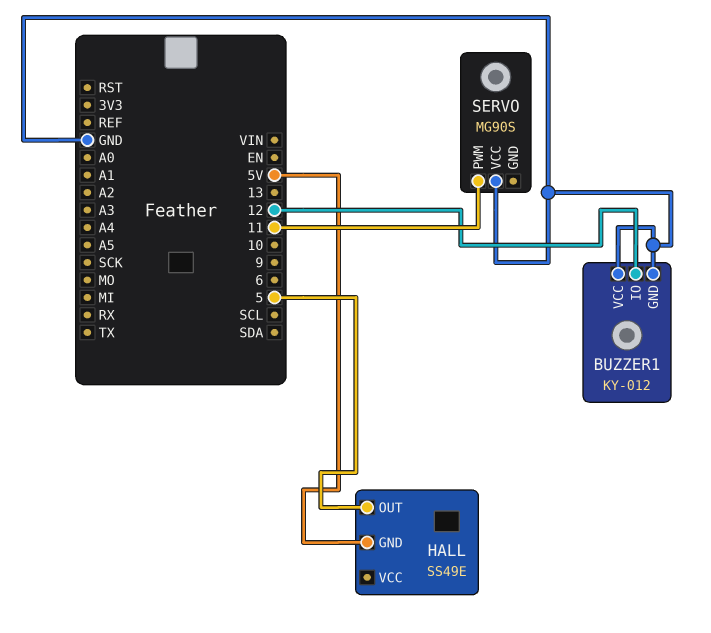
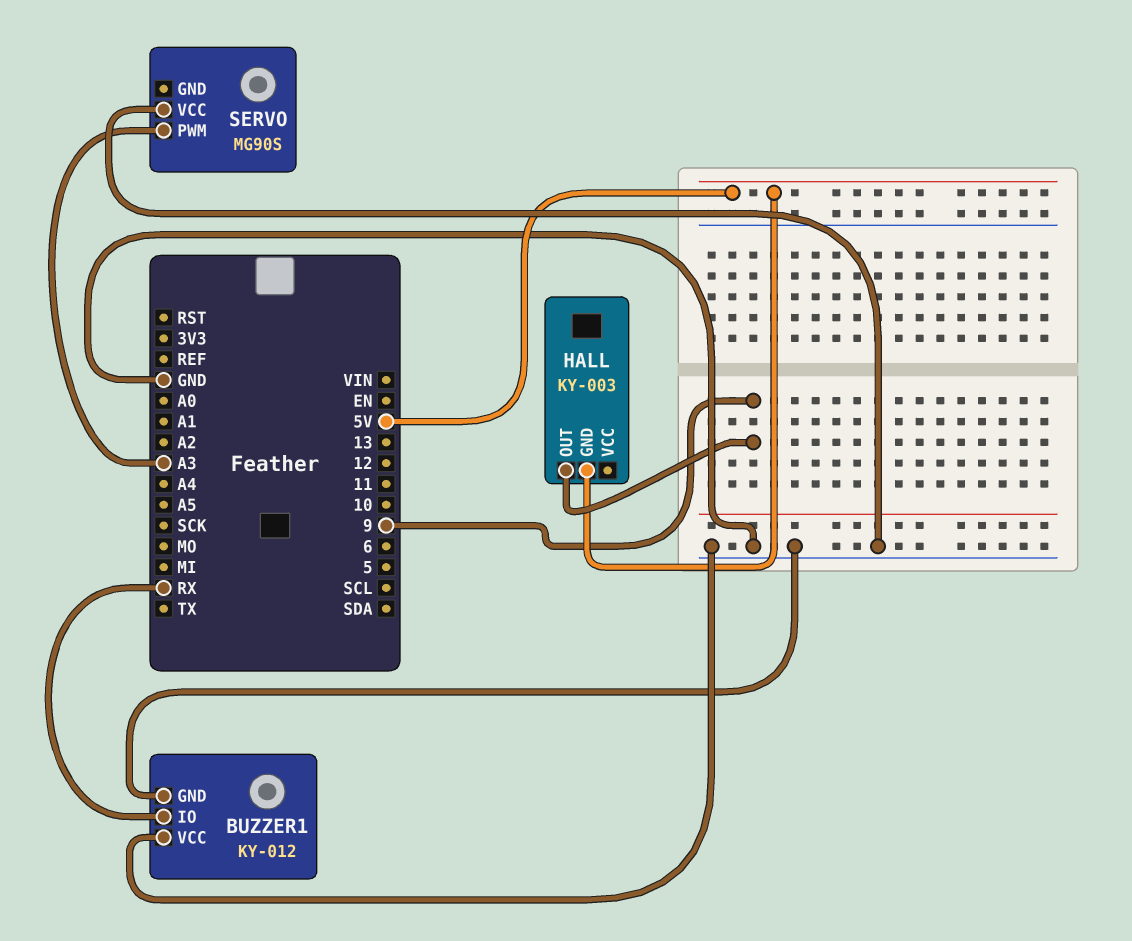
BUZZER1 pin IO: 12 -> RX
HALL: SS49E -> KY-003
HALL pin OUT: 5 -> 9
SERVO pin PWM: 11 -> A3

